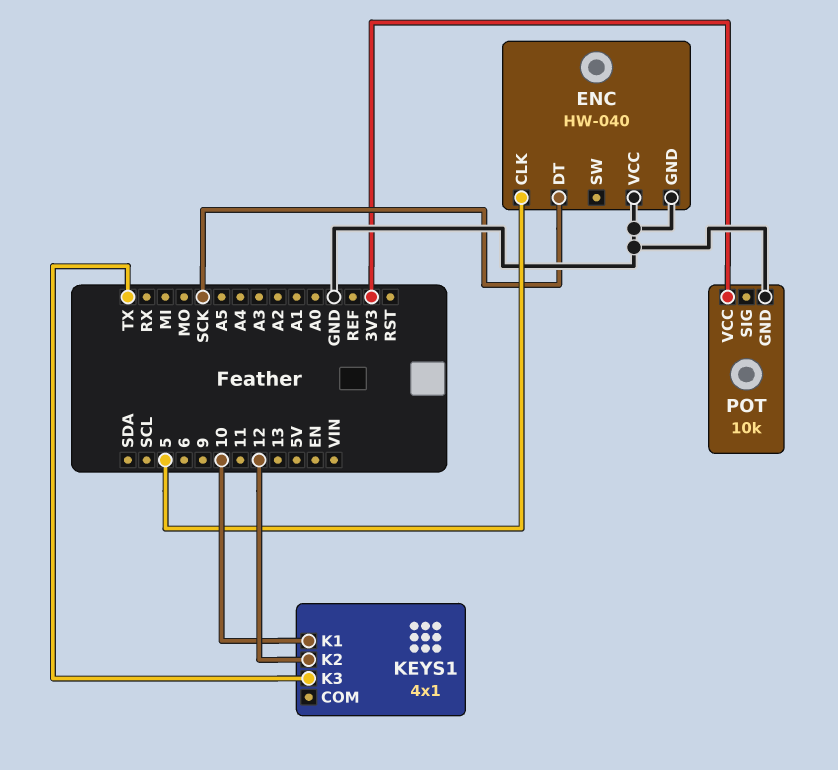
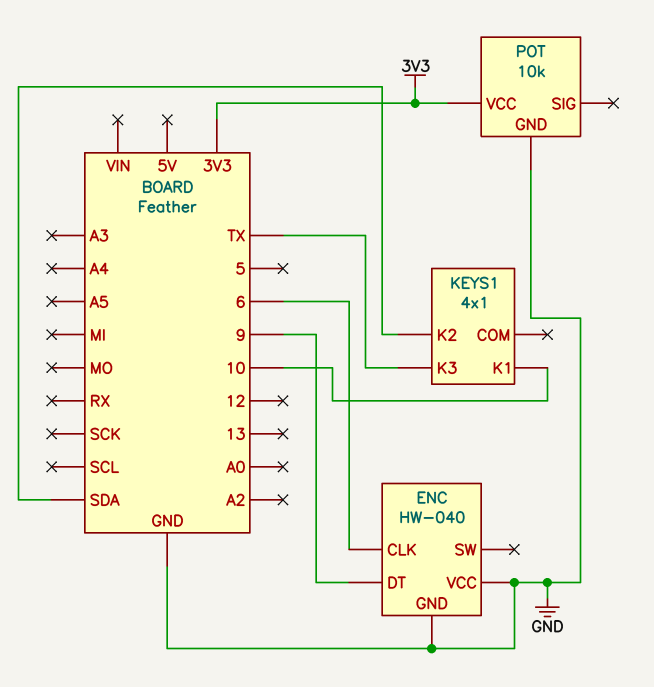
ENC pin CLK: 5 -> 6
ENC pin DT: SCK -> 9
KEYS1 pin K2: 12 -> SDA

